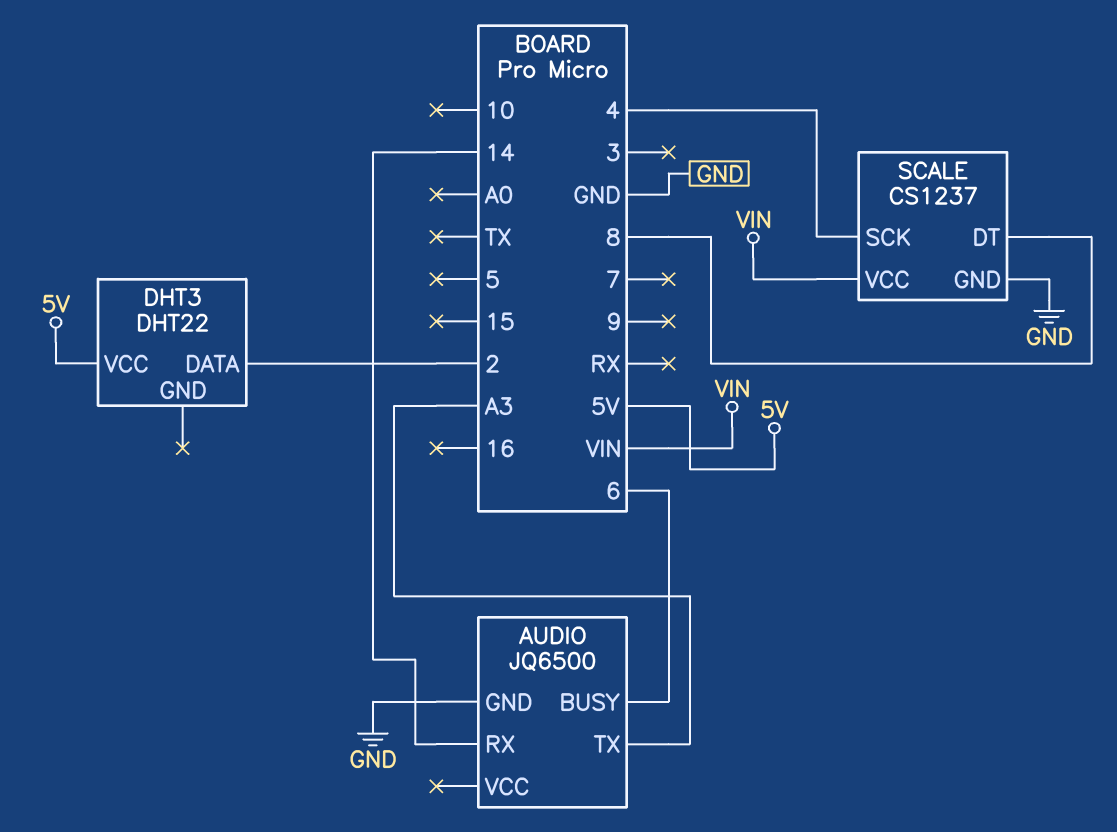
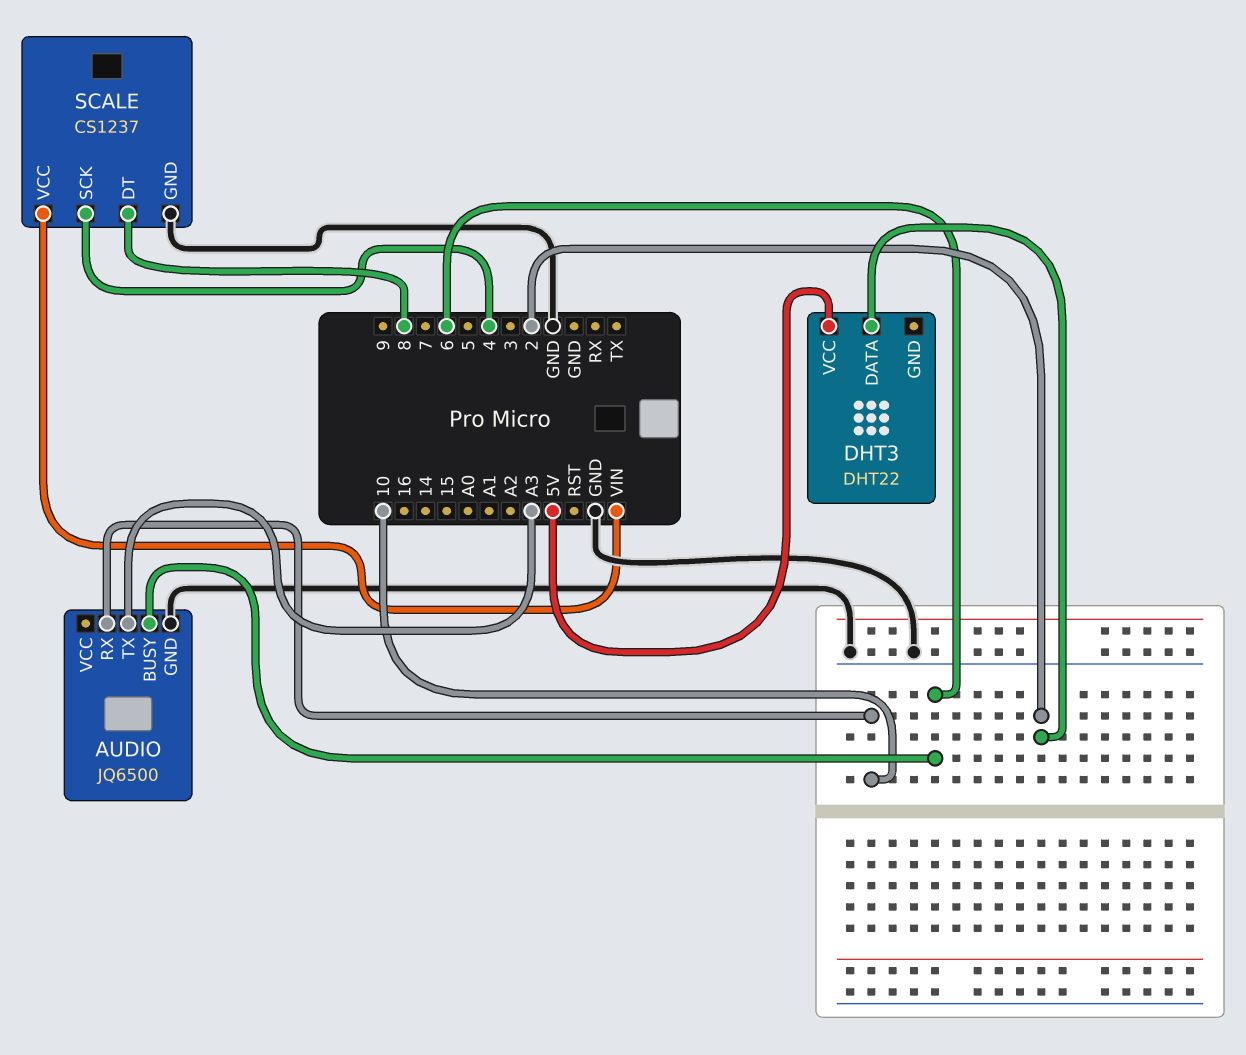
AUDIO pin RX: 14 -> 10

